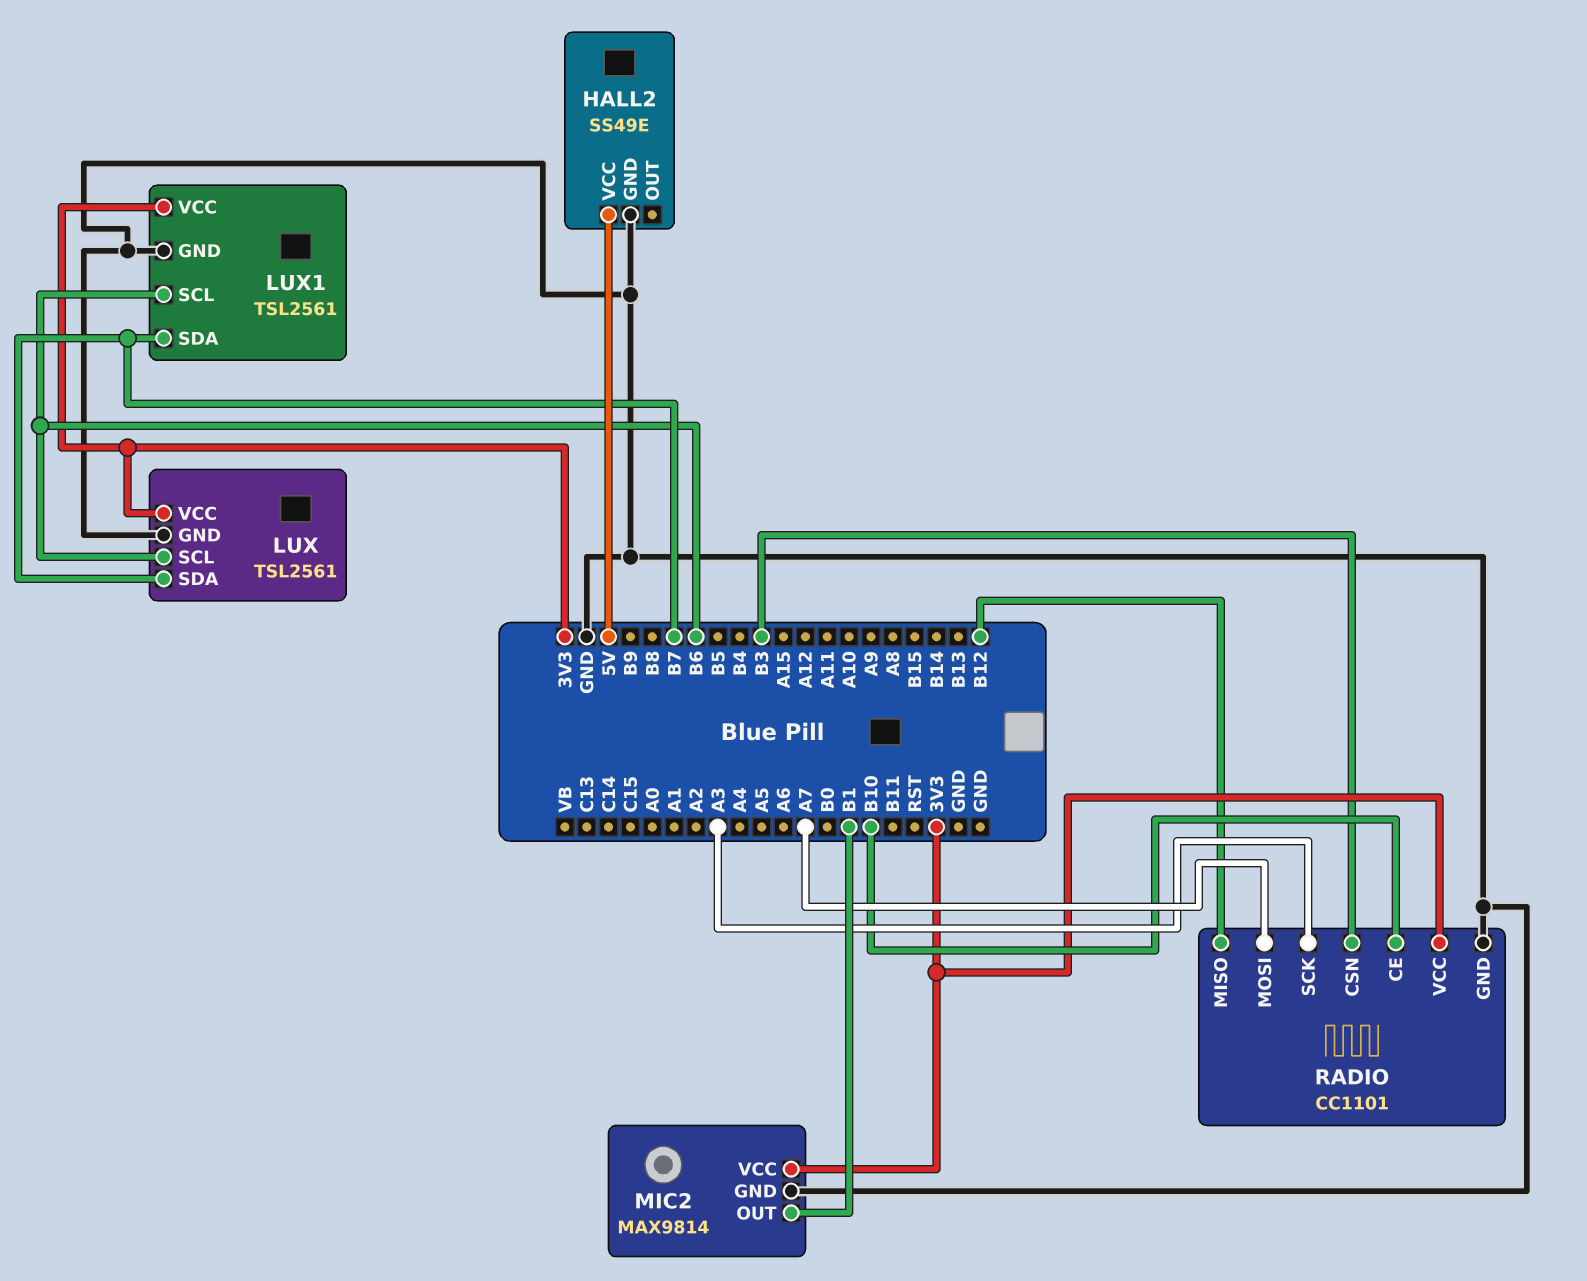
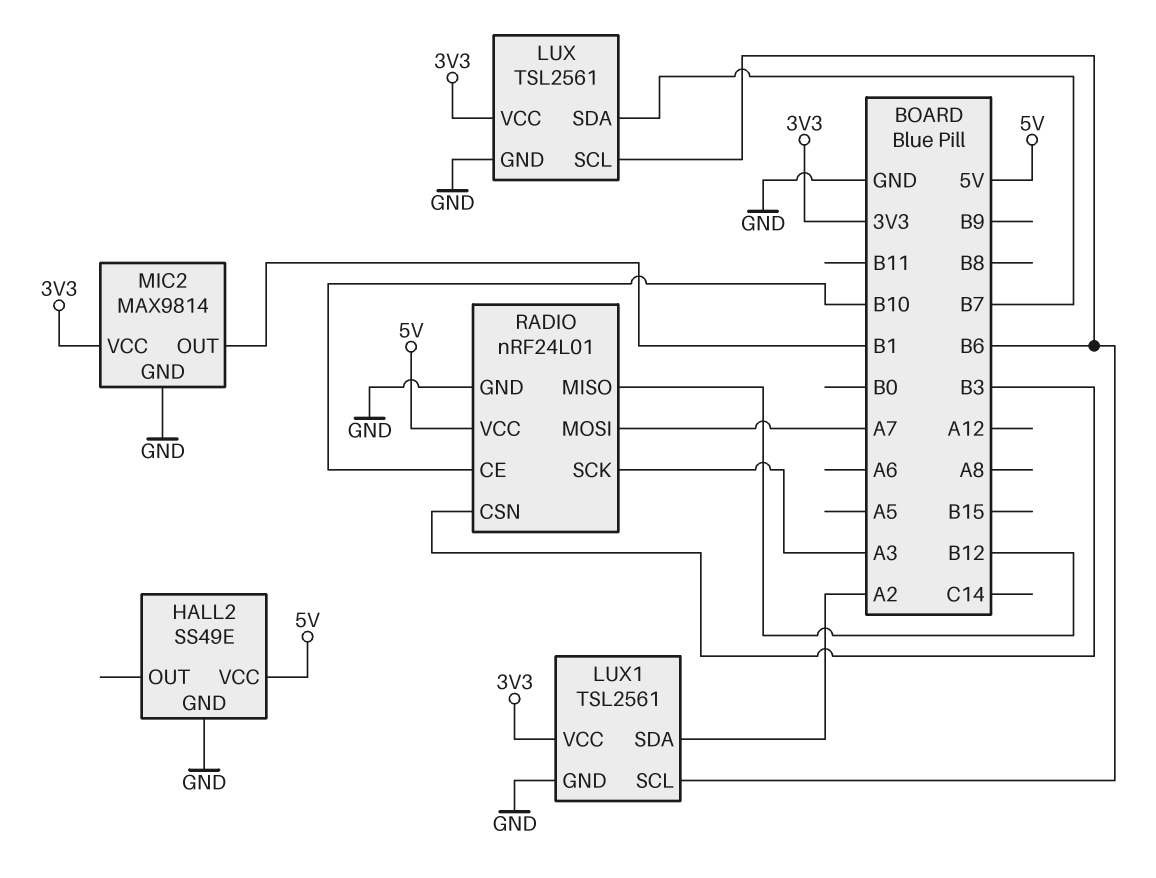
LUX1 pin SDA: B7 -> A2
RADIO: CC1101 -> nRF24L01
RADIO pin VCC: 3V3 -> 5V

